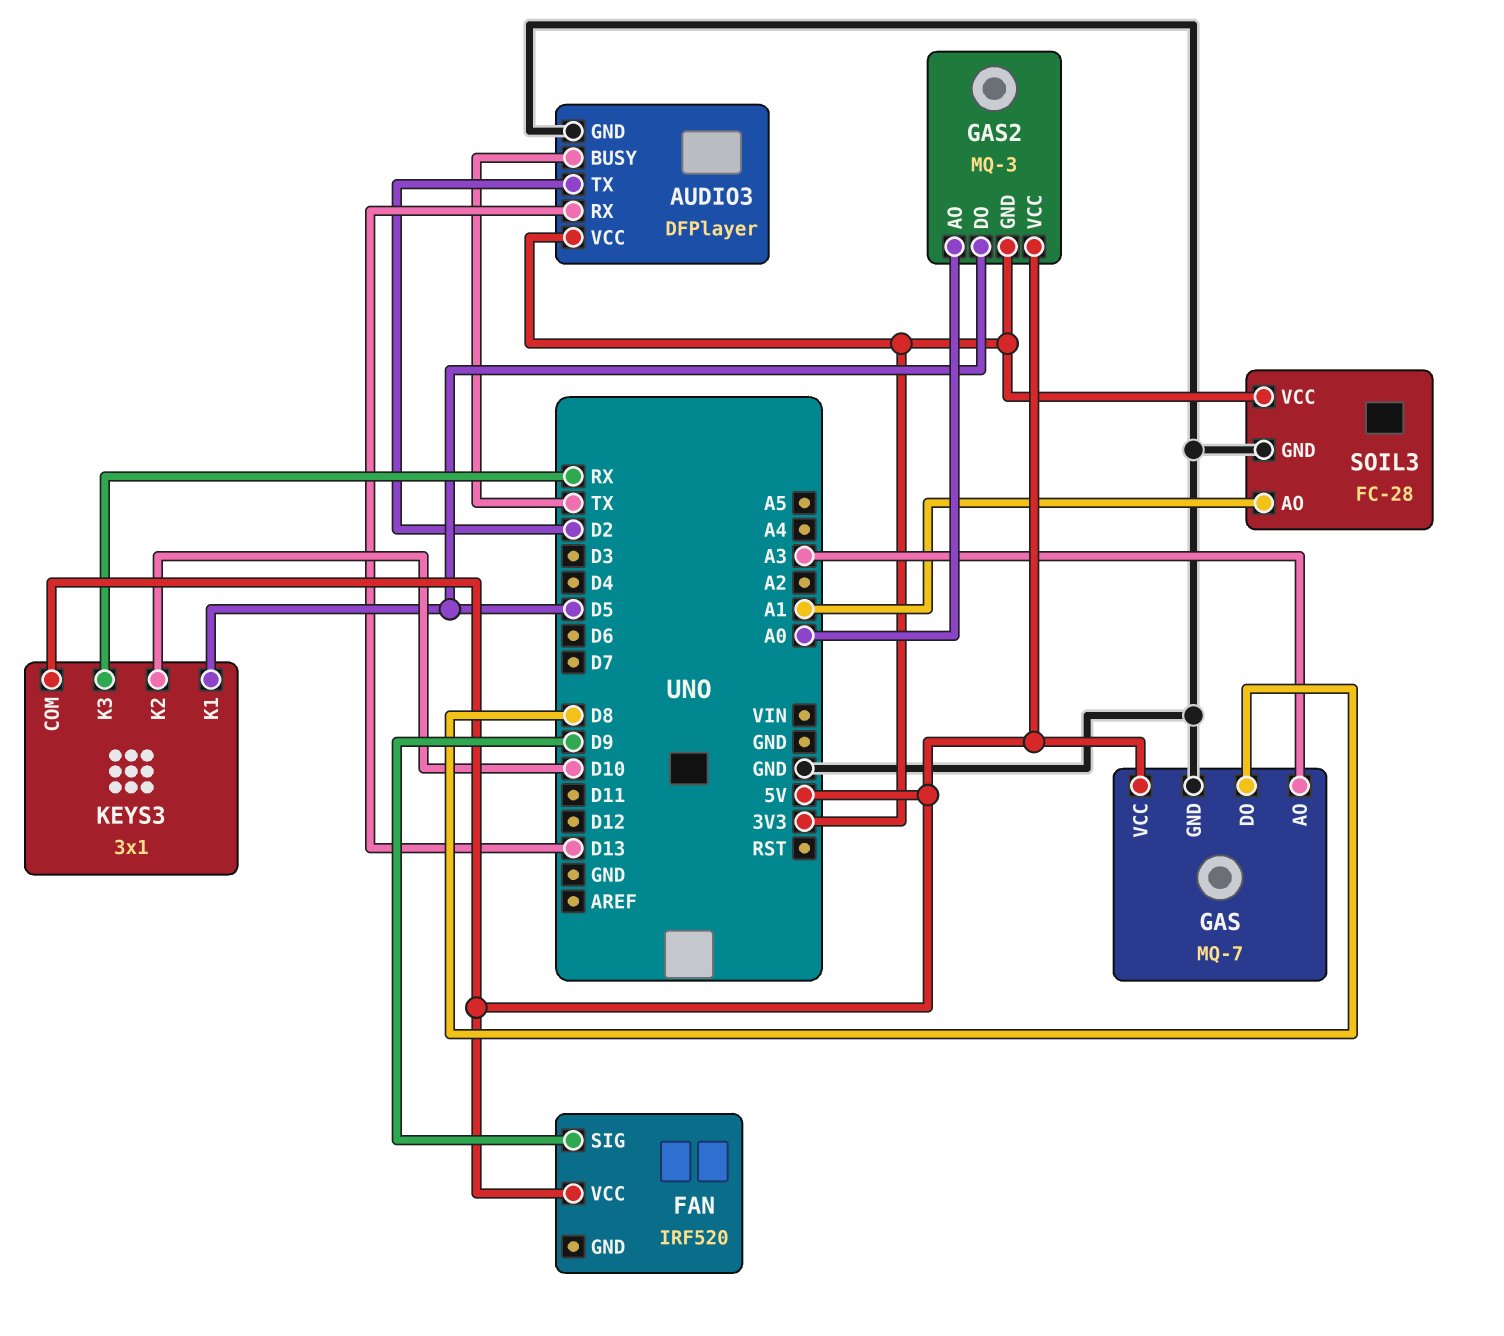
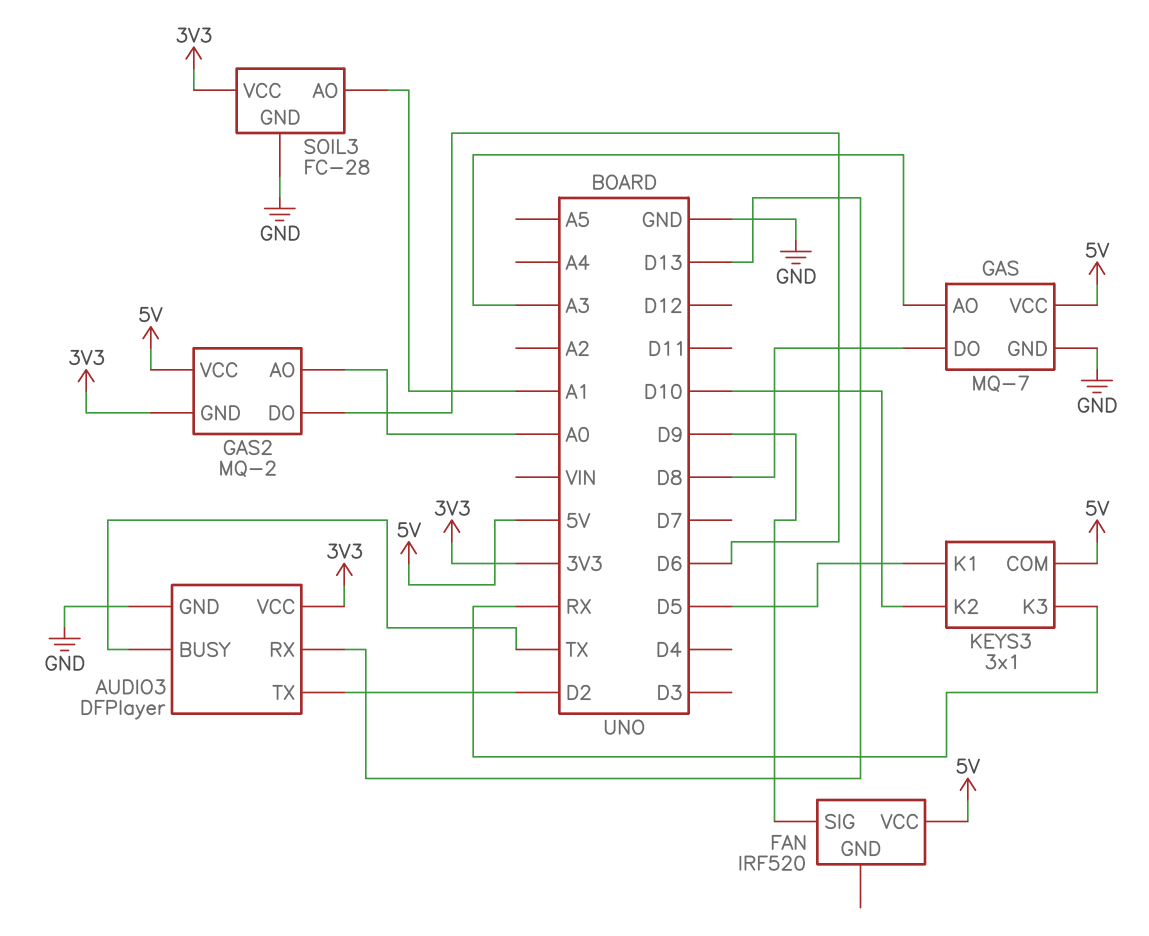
GAS2: MQ-3 -> MQ-2
GAS2 pin DO: D5 -> D6

